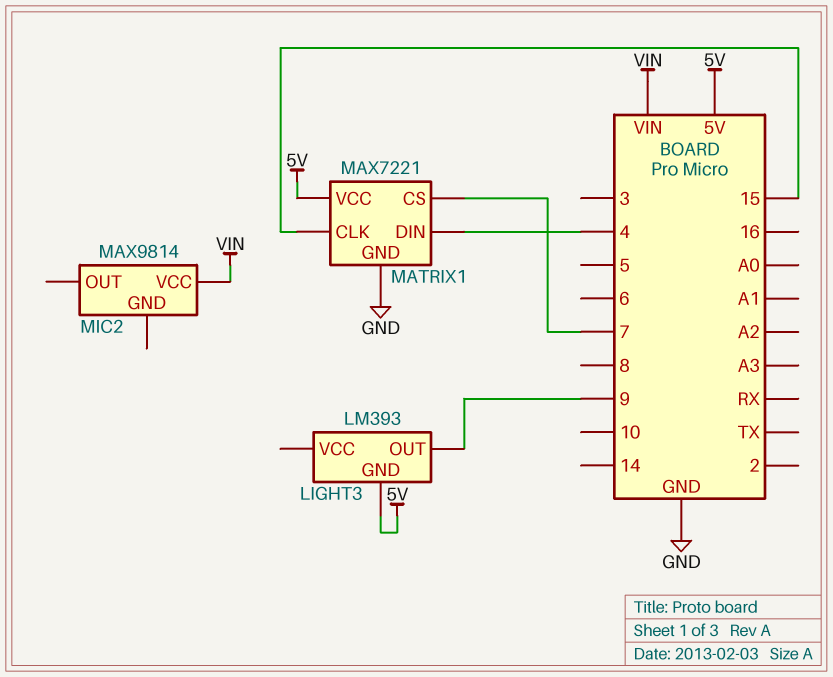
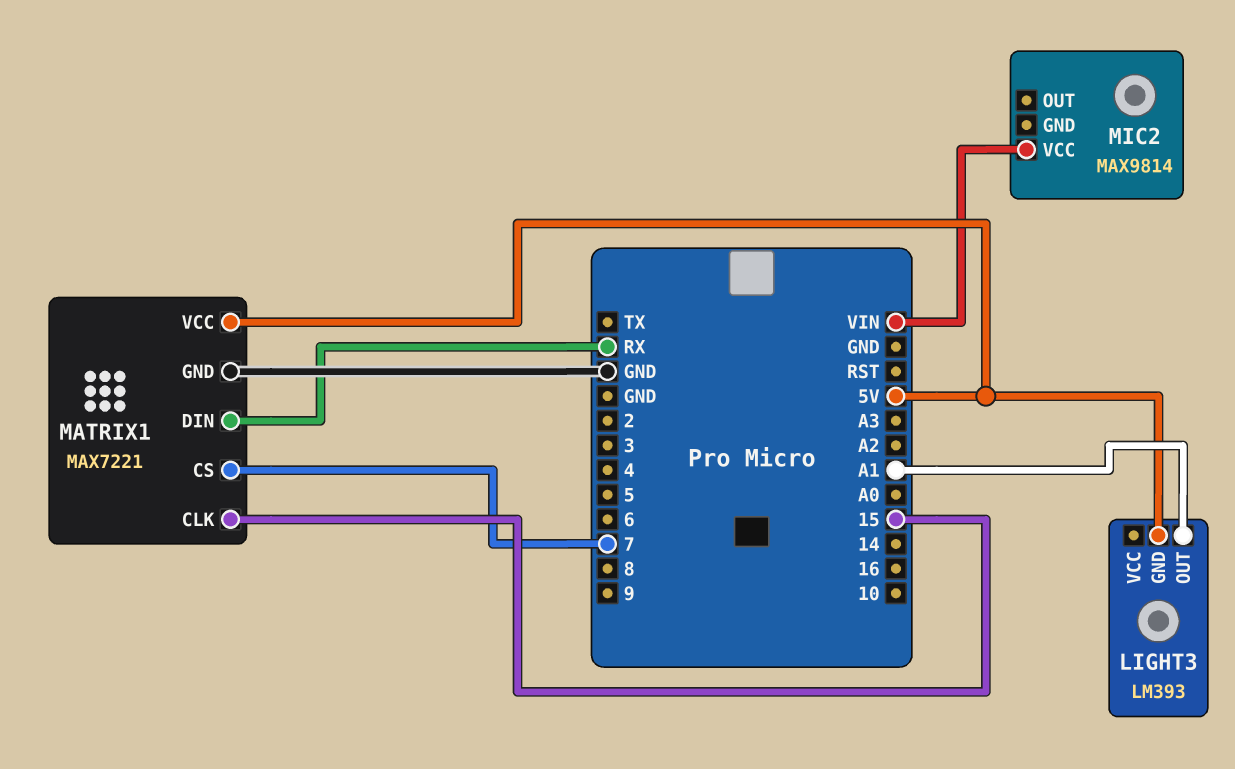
LIGHT3 pin OUT: 9 -> A1
MATRIX1 pin DIN: 4 -> RX

